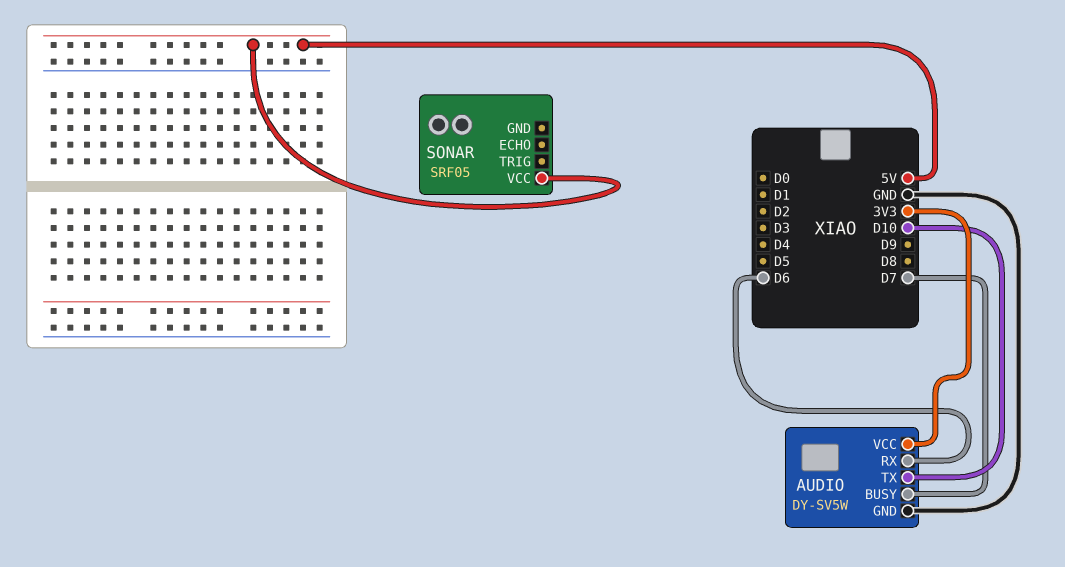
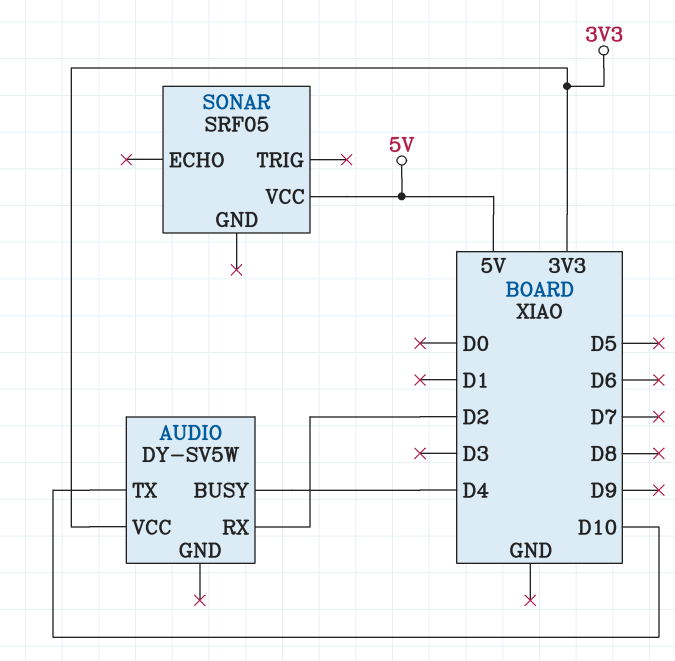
AUDIO pin BUSY: D7 -> D4
AUDIO pin GND: GND -> none
AUDIO pin RX: D6 -> D2

